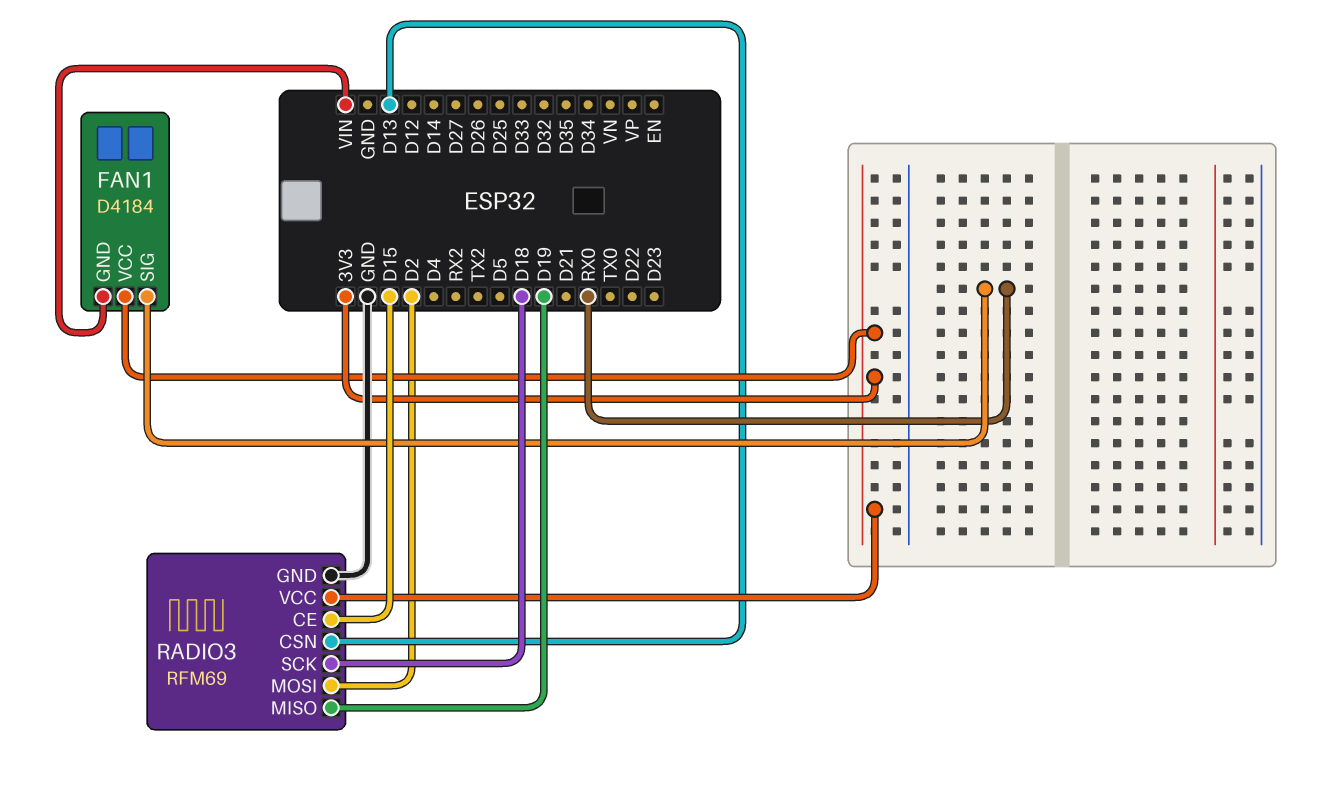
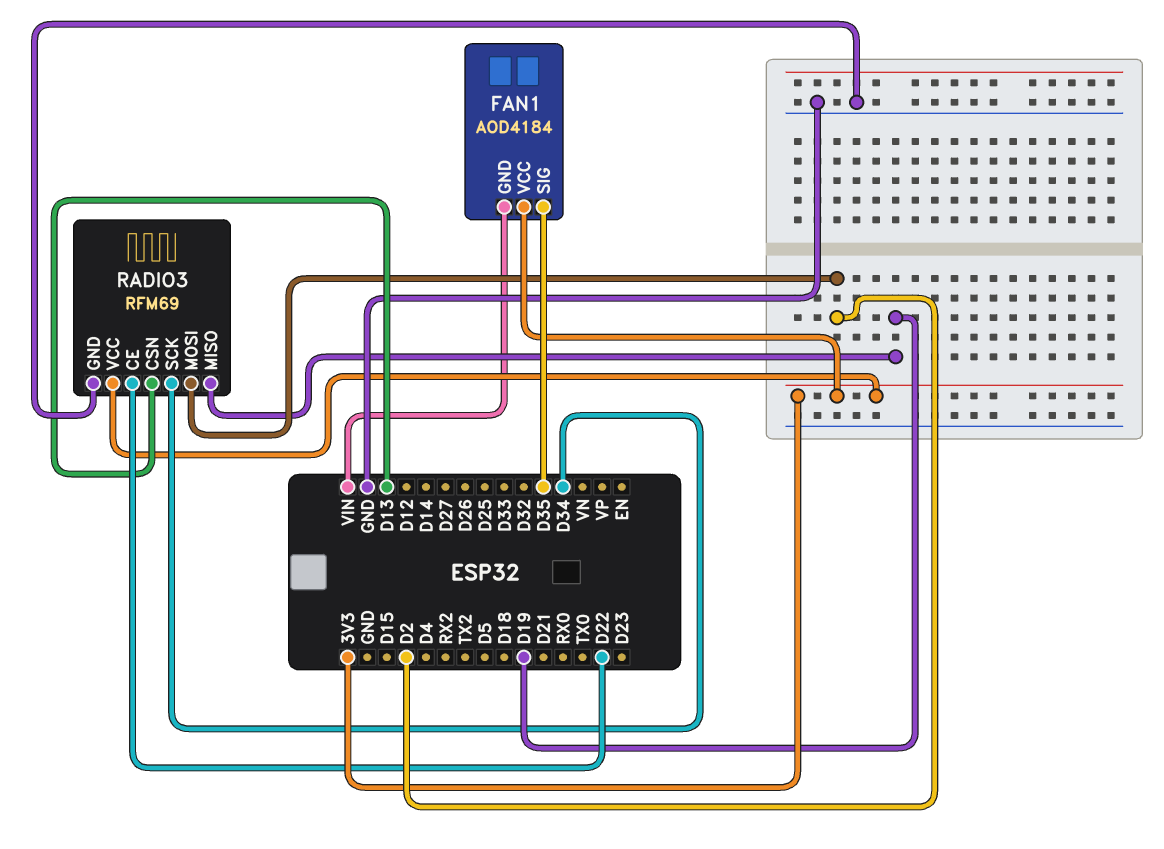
FAN1: D4184 -> AOD4184
FAN1 pin SIG: RX0 -> D35
RADIO3 pin CE: D15 -> D22
RADIO3 pin SCK: D18 -> D34

